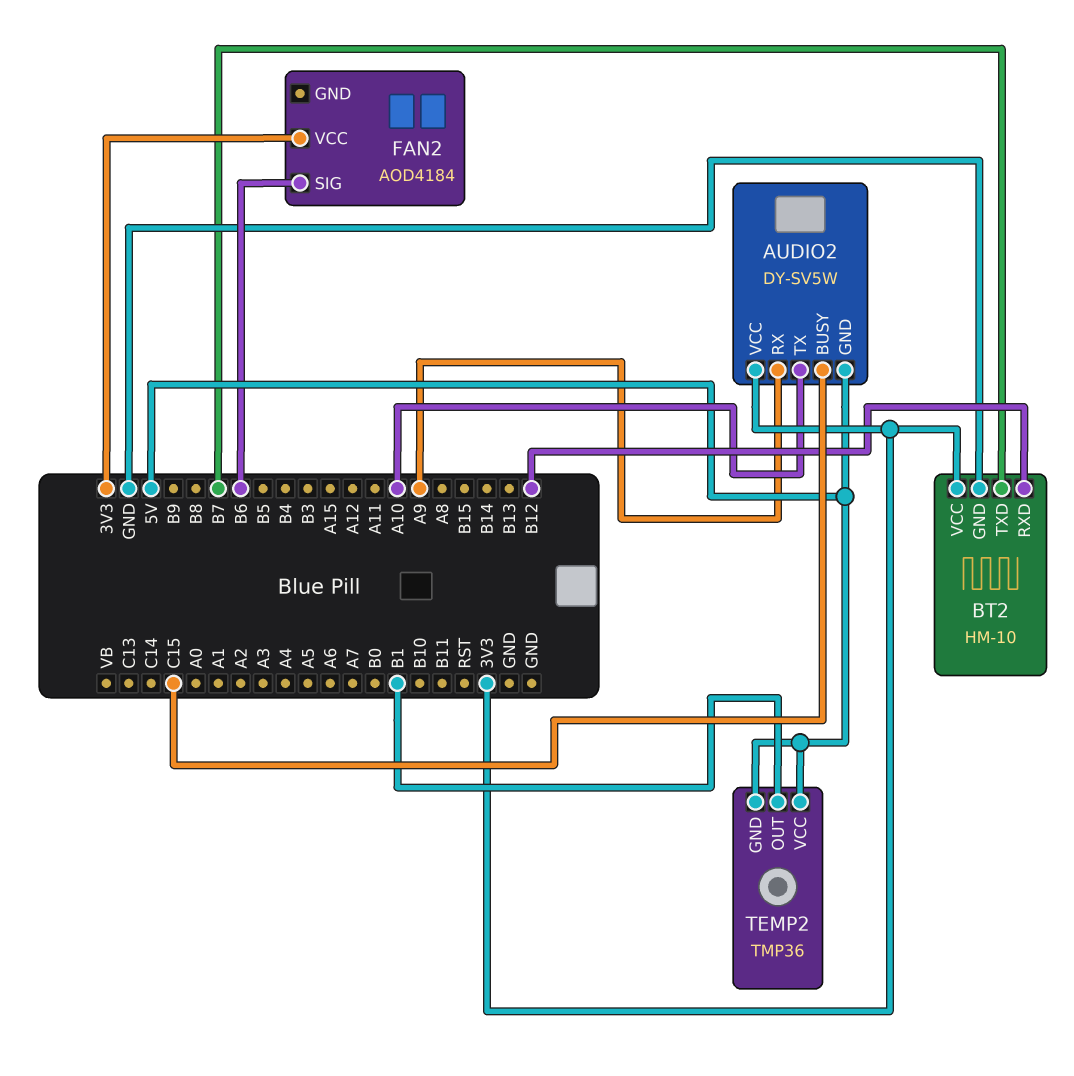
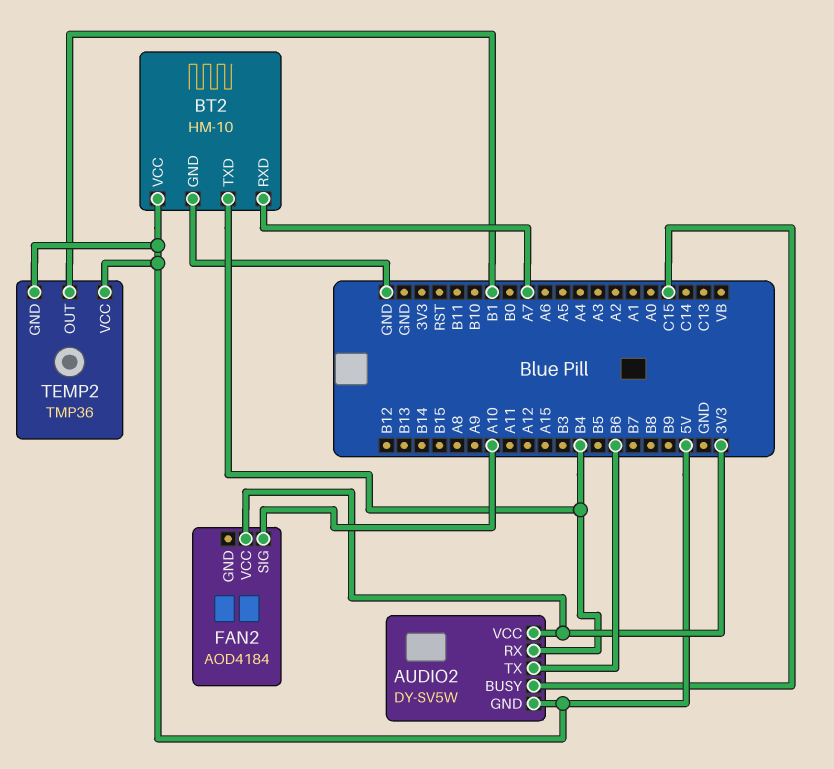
AUDIO2 pin RX: A9 -> B4
AUDIO2 pin TX: A10 -> B6
BT2 pin RXD: B12 -> A7
BT2 pin TXD: B7 -> B4
BT2 pin VCC: 3V3 -> 5V
FAN2 pin SIG: B6 -> A10

